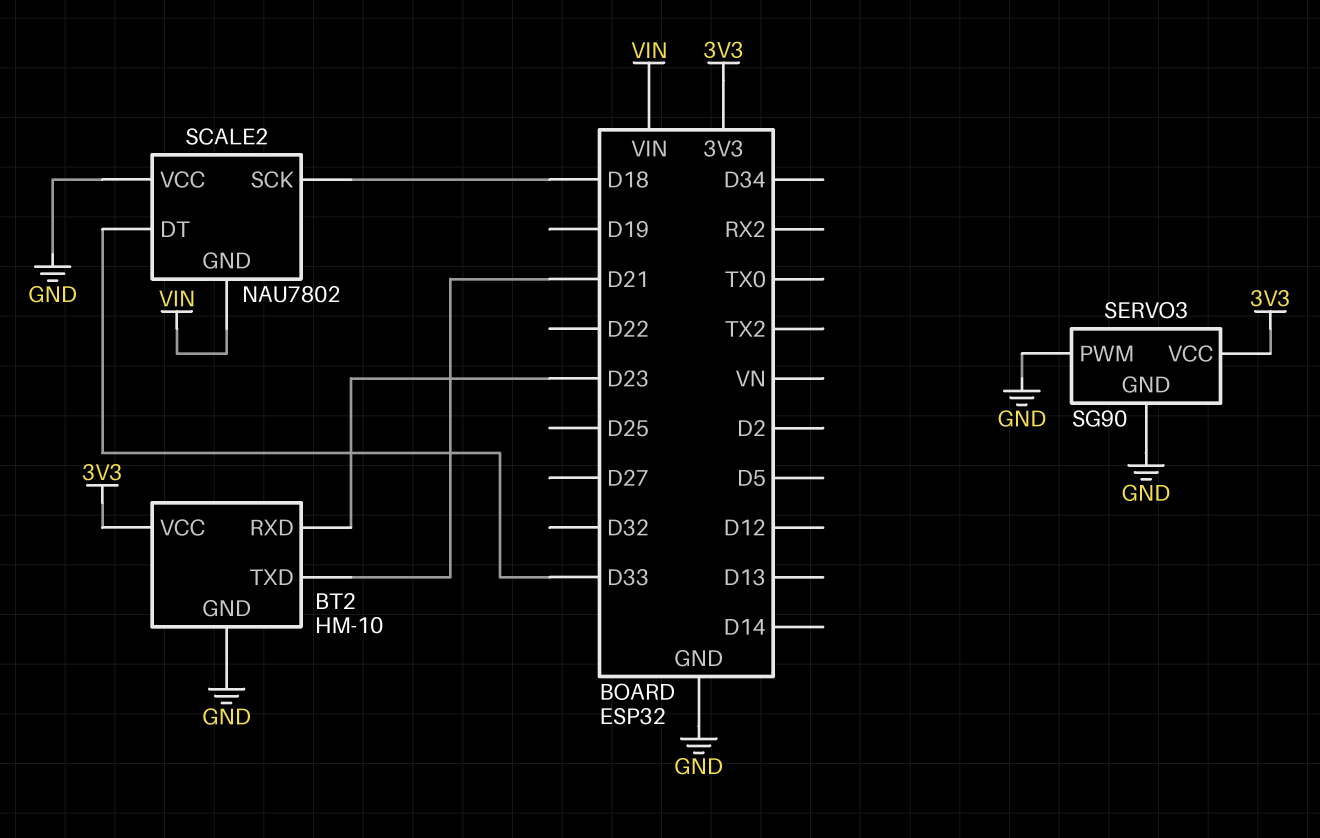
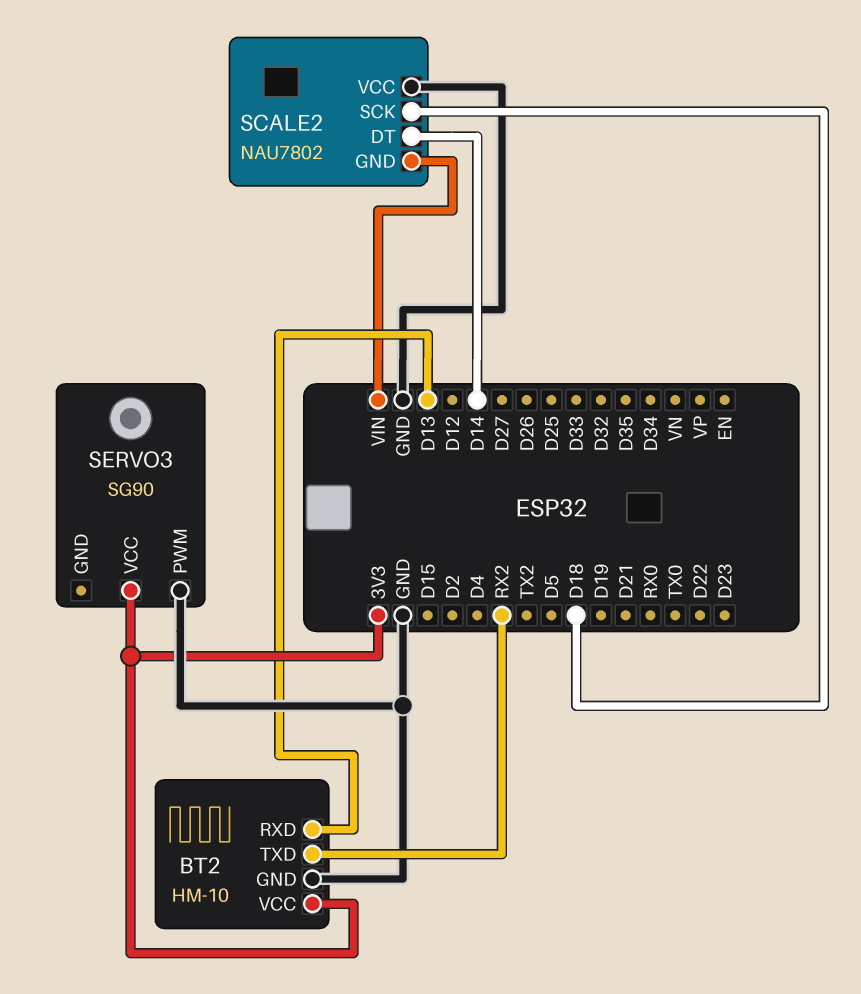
BT2 pin RXD: D23 -> D13
BT2 pin TXD: D21 -> RX2
SCALE2 pin DT: D33 -> D14
SERVO3 pin GND: GND -> none

